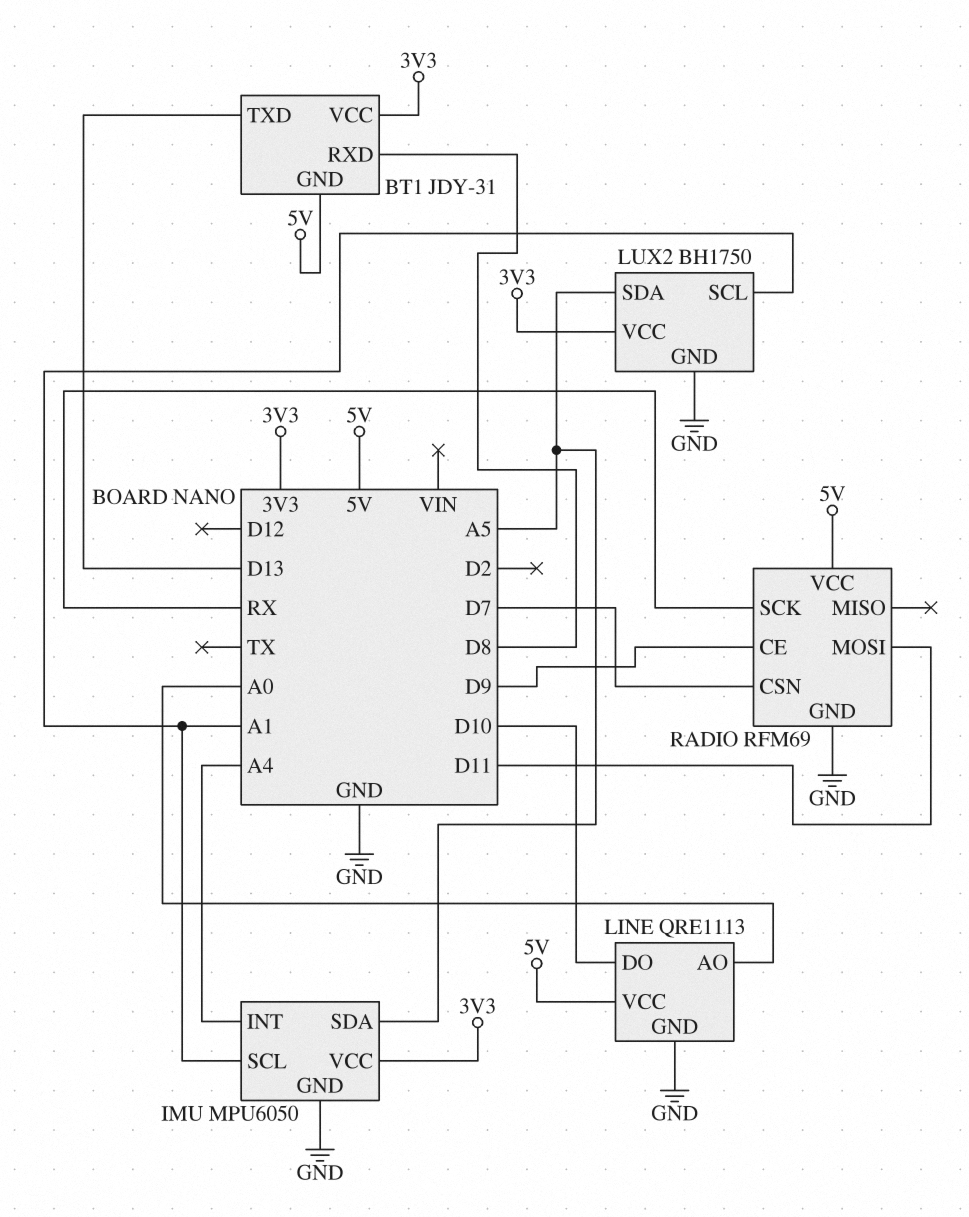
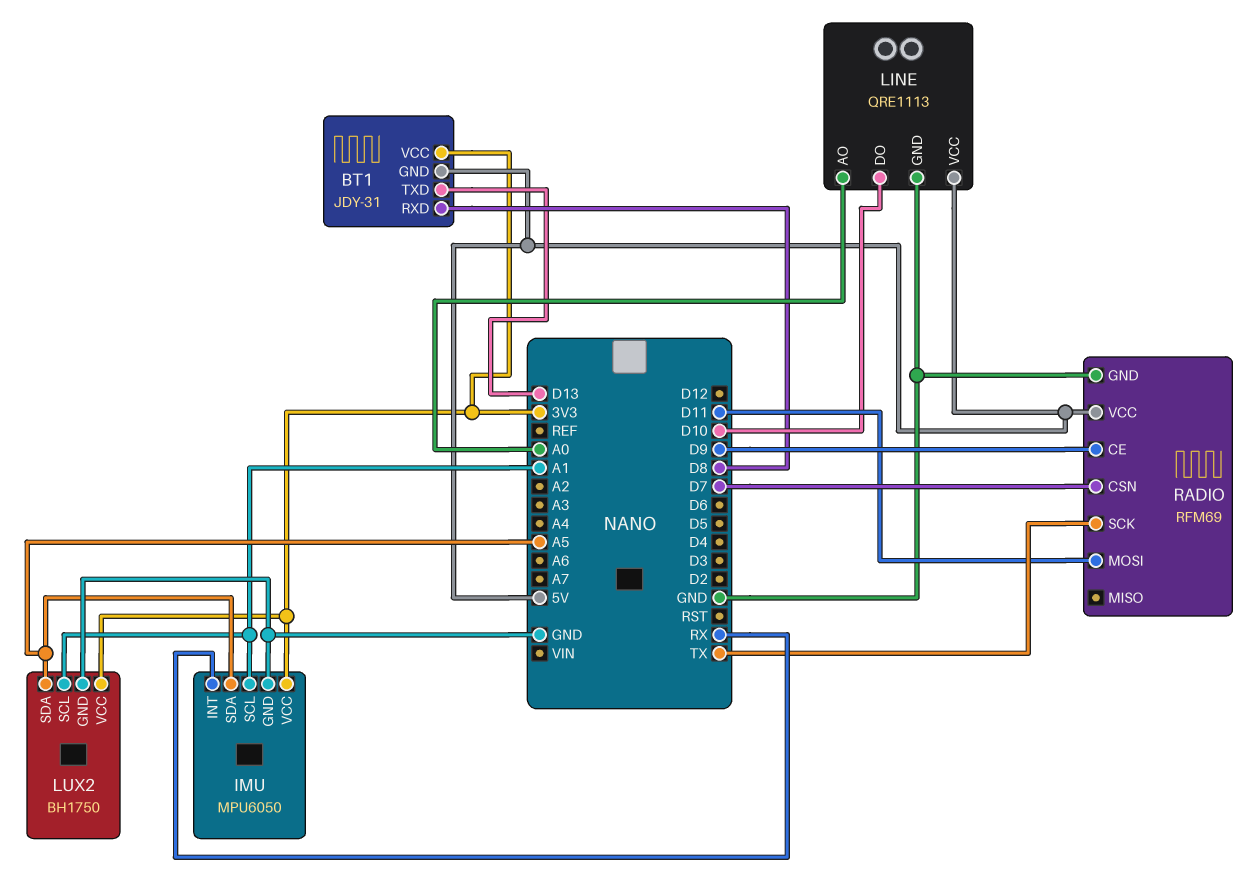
IMU pin INT: A4 -> RX
RADIO pin SCK: RX -> TX

